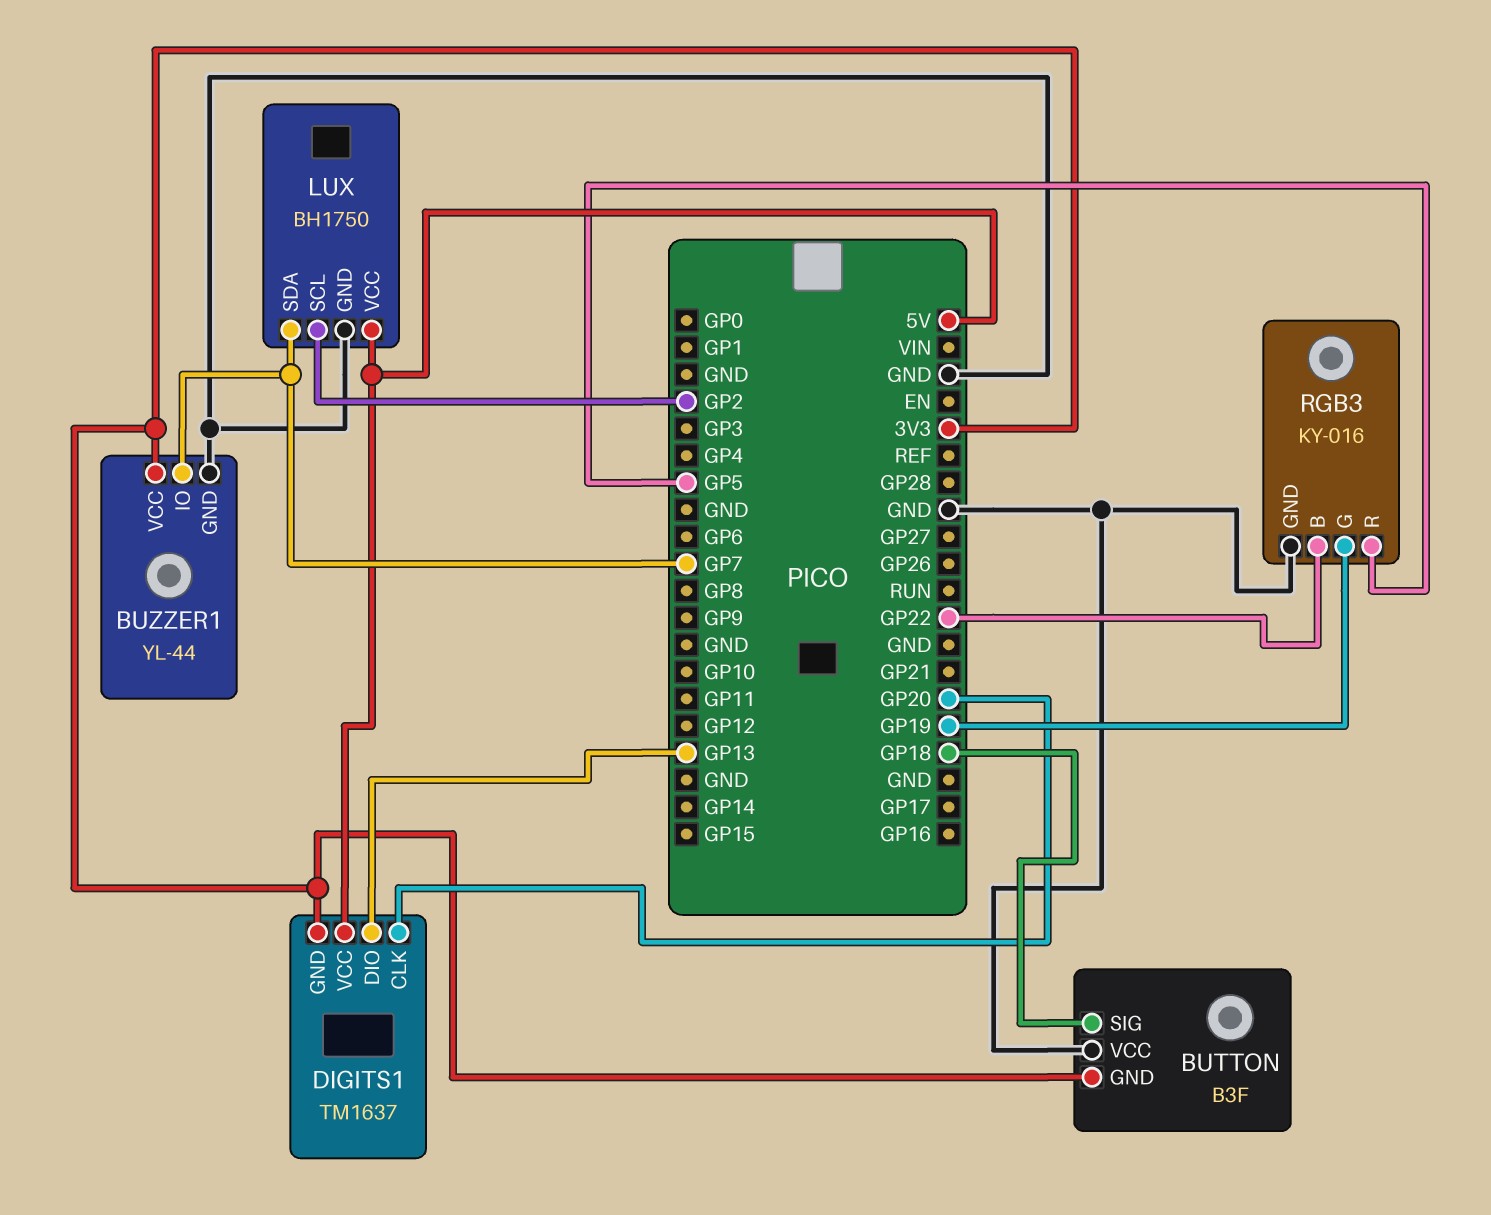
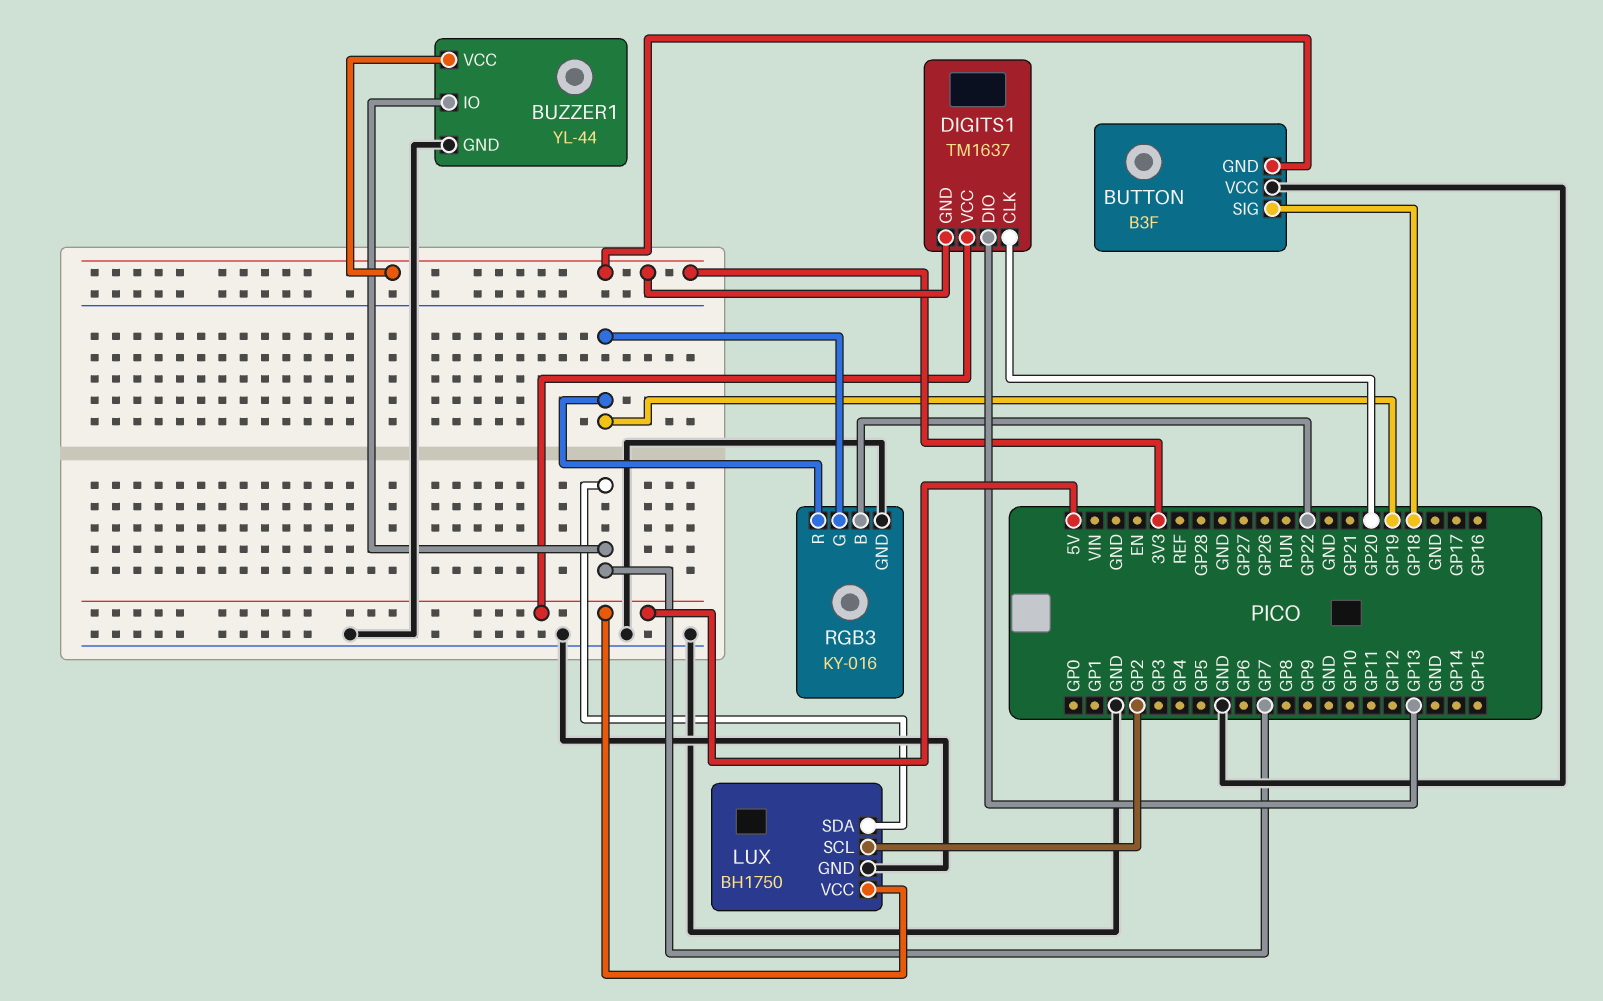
RGB3 pin R: GP5 -> GP19

